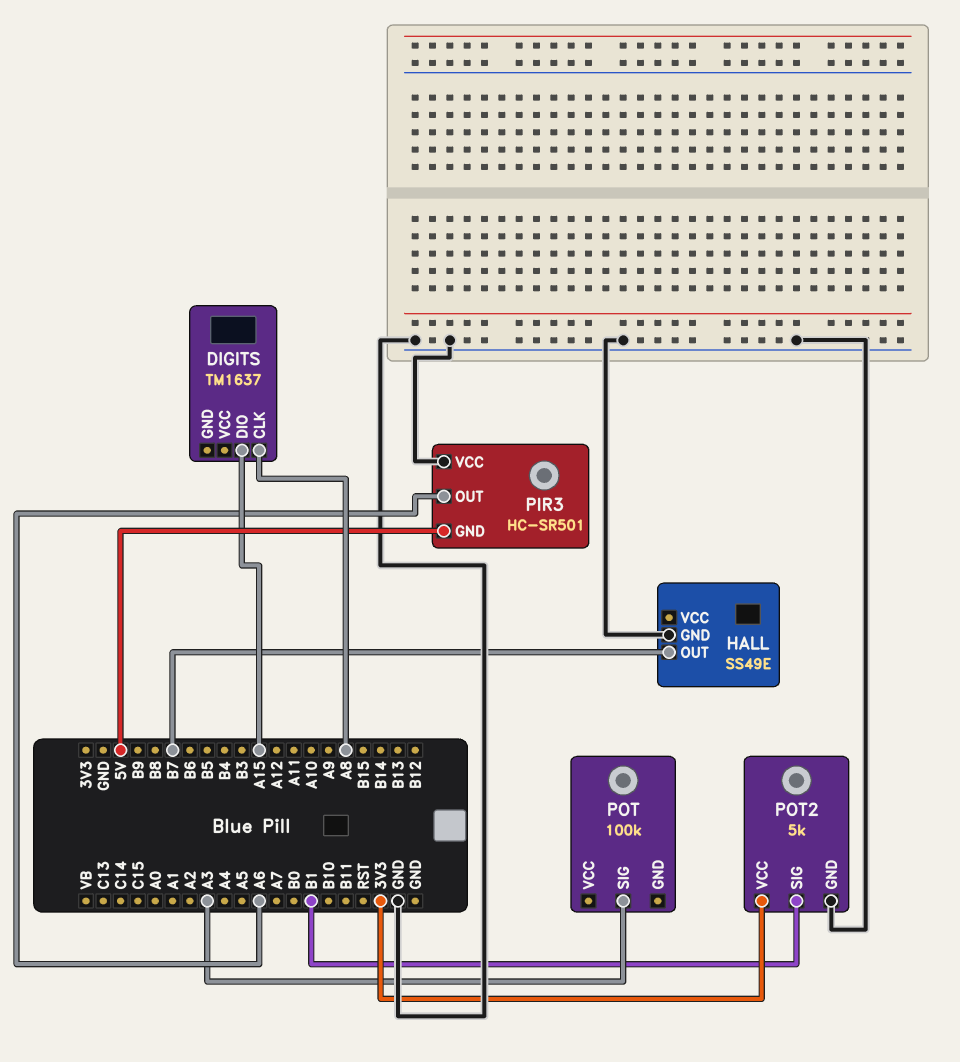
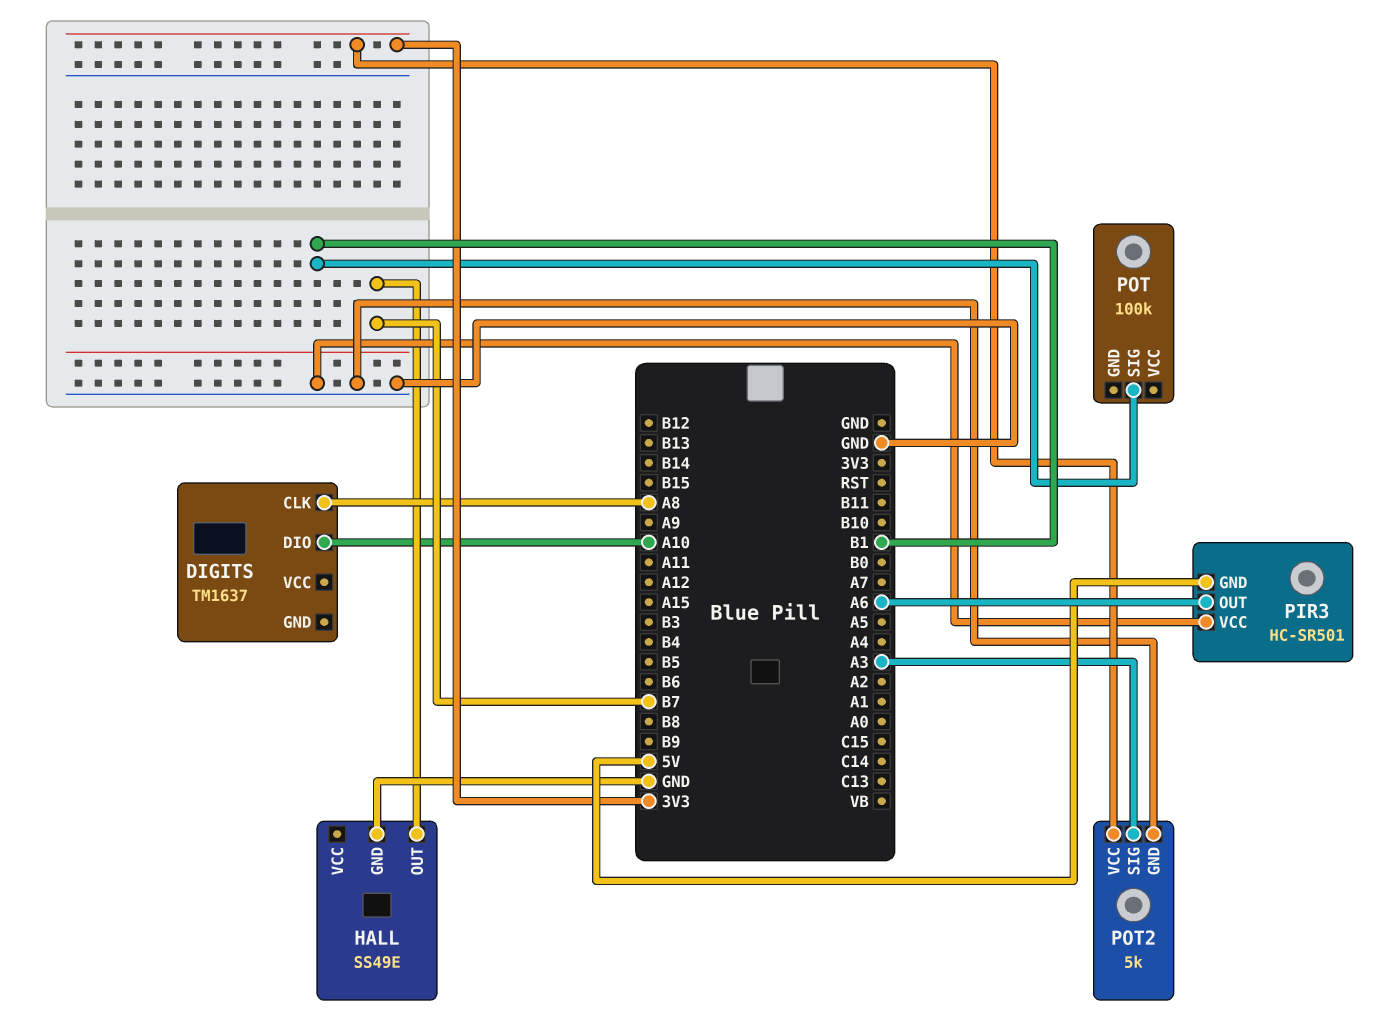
DIGITS pin DIO: A15 -> A10
POT pin SIG: A3 -> B1
POT2 pin SIG: B1 -> A3

